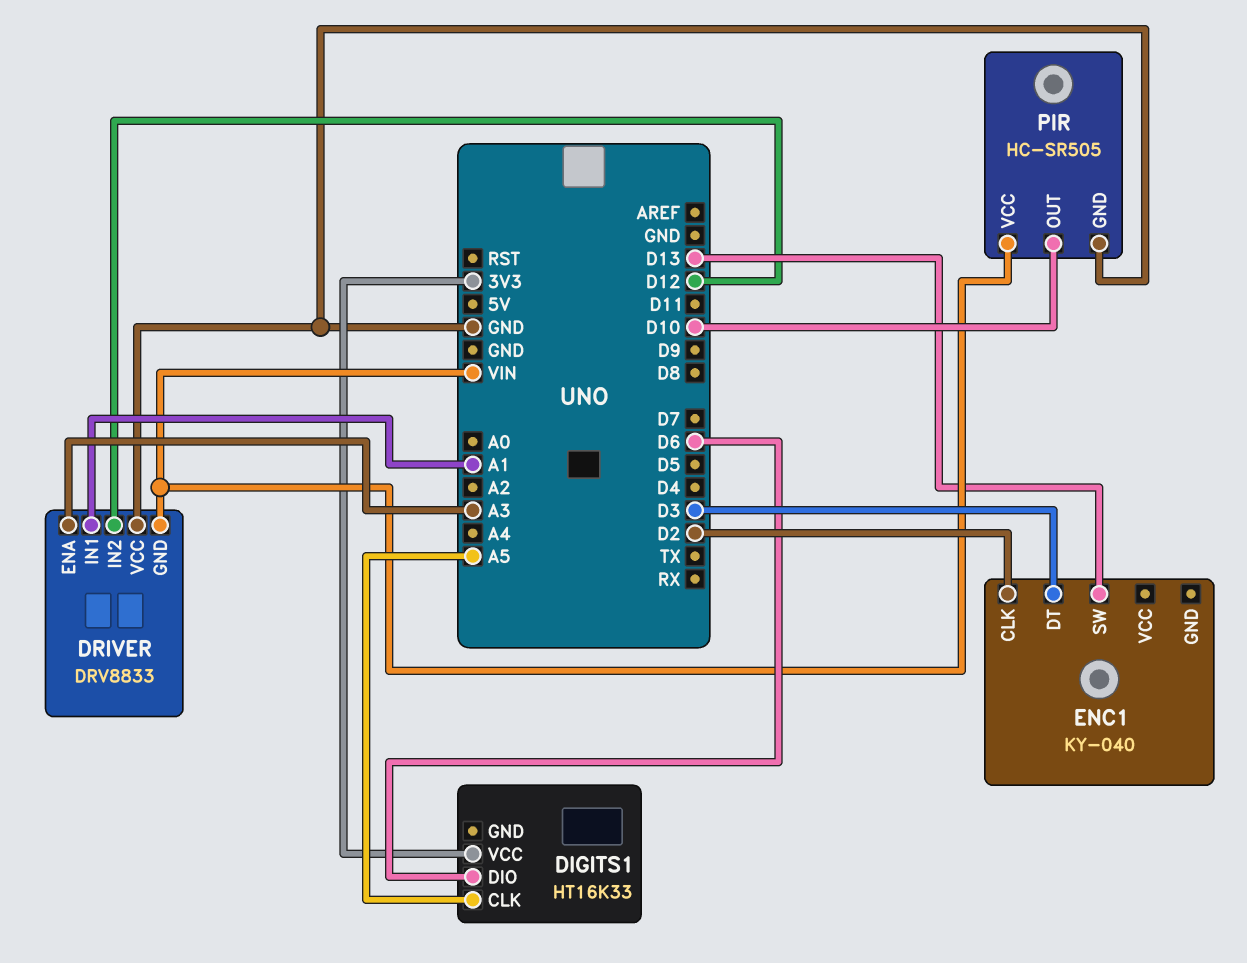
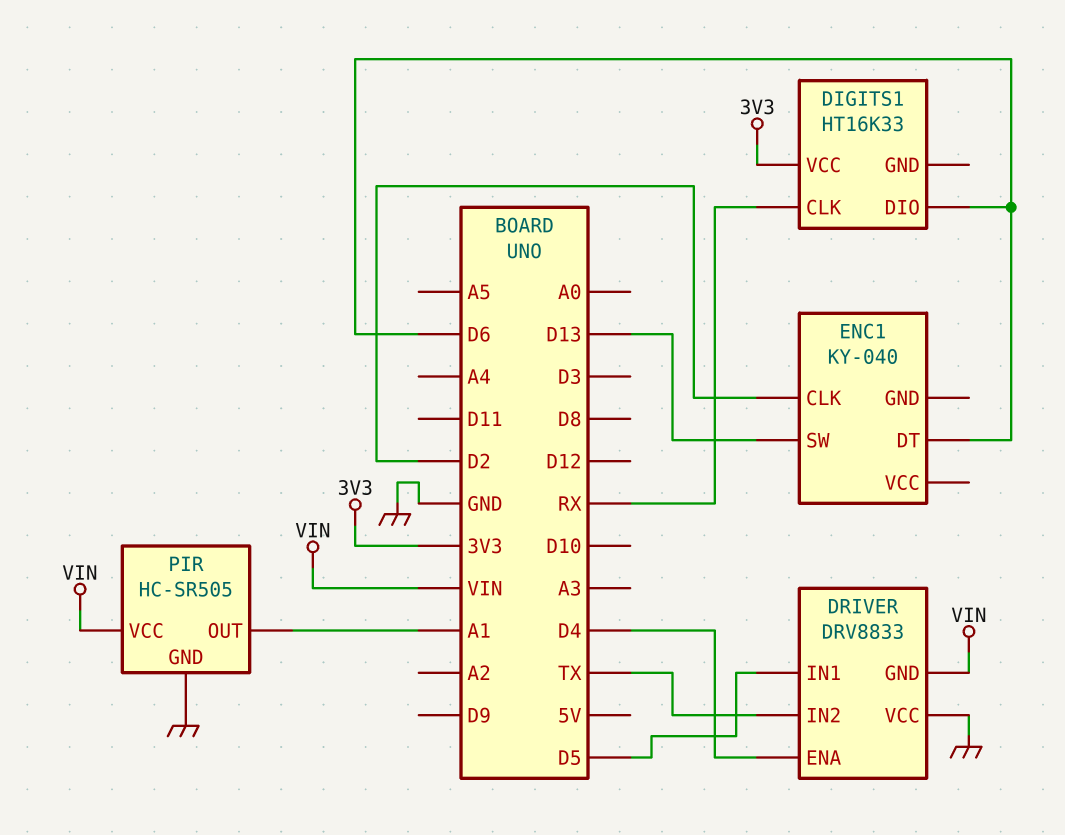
DIGITS1 pin CLK: A5 -> RX
DRIVER pin ENA: A3 -> D4
DRIVER pin IN1: A1 -> D5
DRIVER pin IN2: D12 -> TX
ENC1 pin DT: D3 -> D6
PIR pin OUT: D10 -> A1

